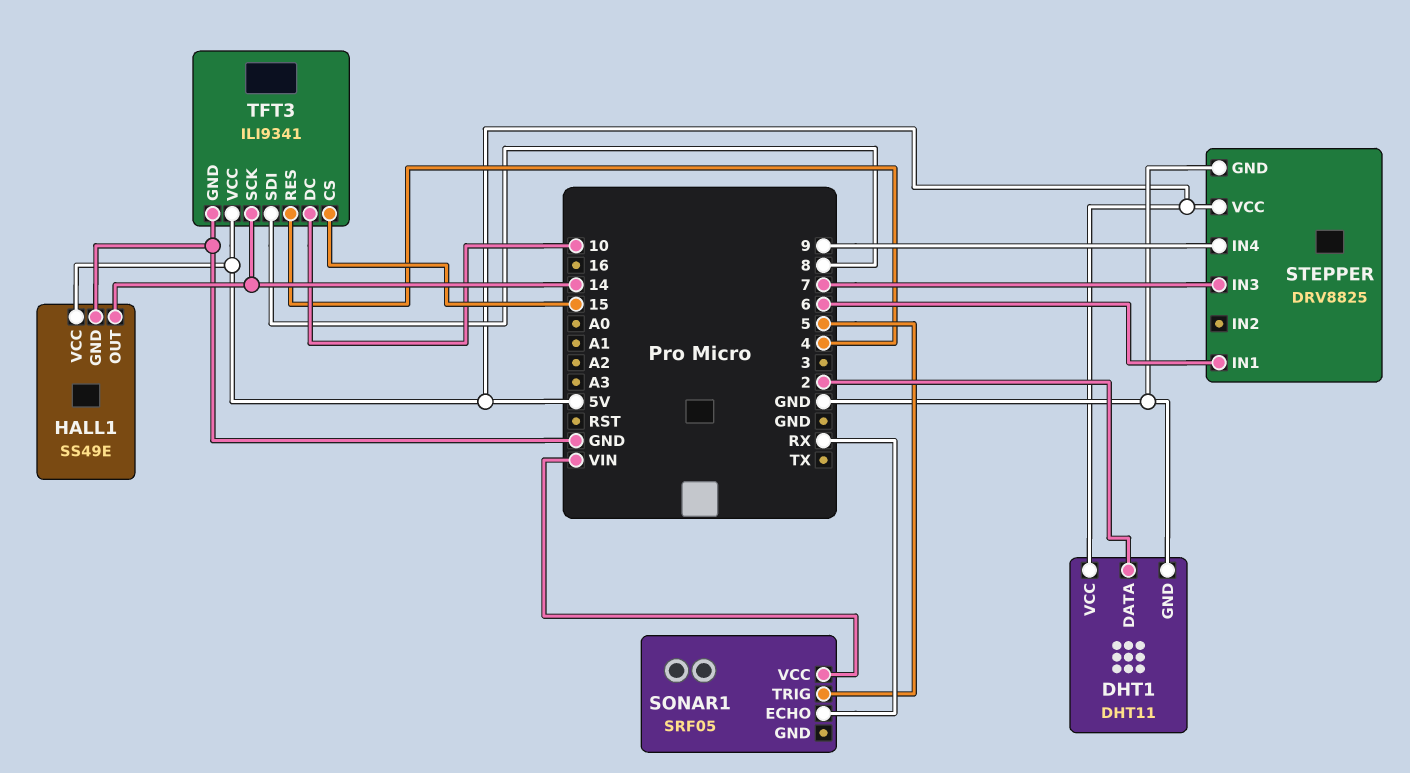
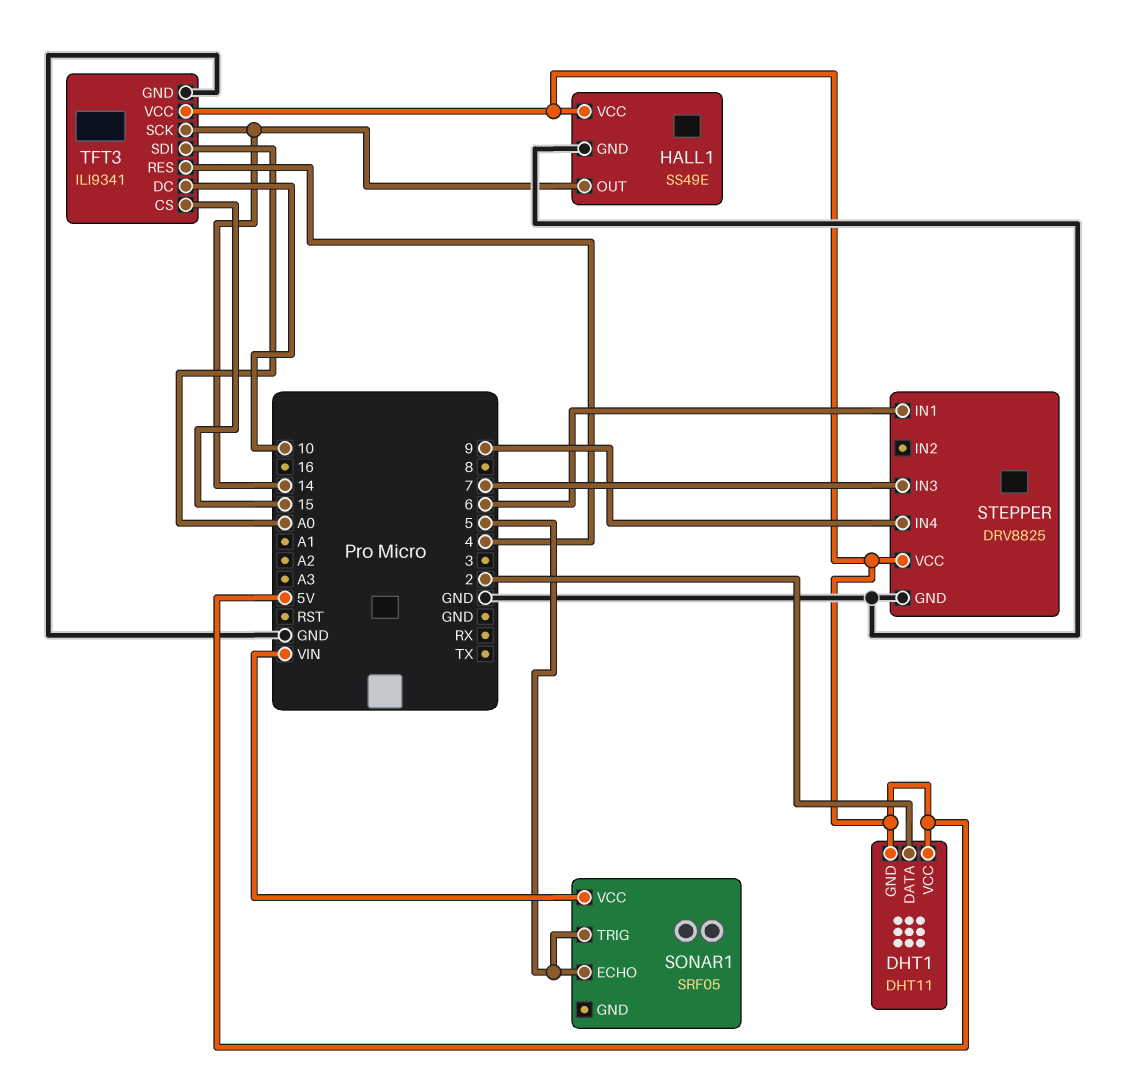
DHT1 pin GND: GND -> 5V
SONAR1 pin ECHO: RX -> 5
TFT3 pin SDI: 8 -> A0

